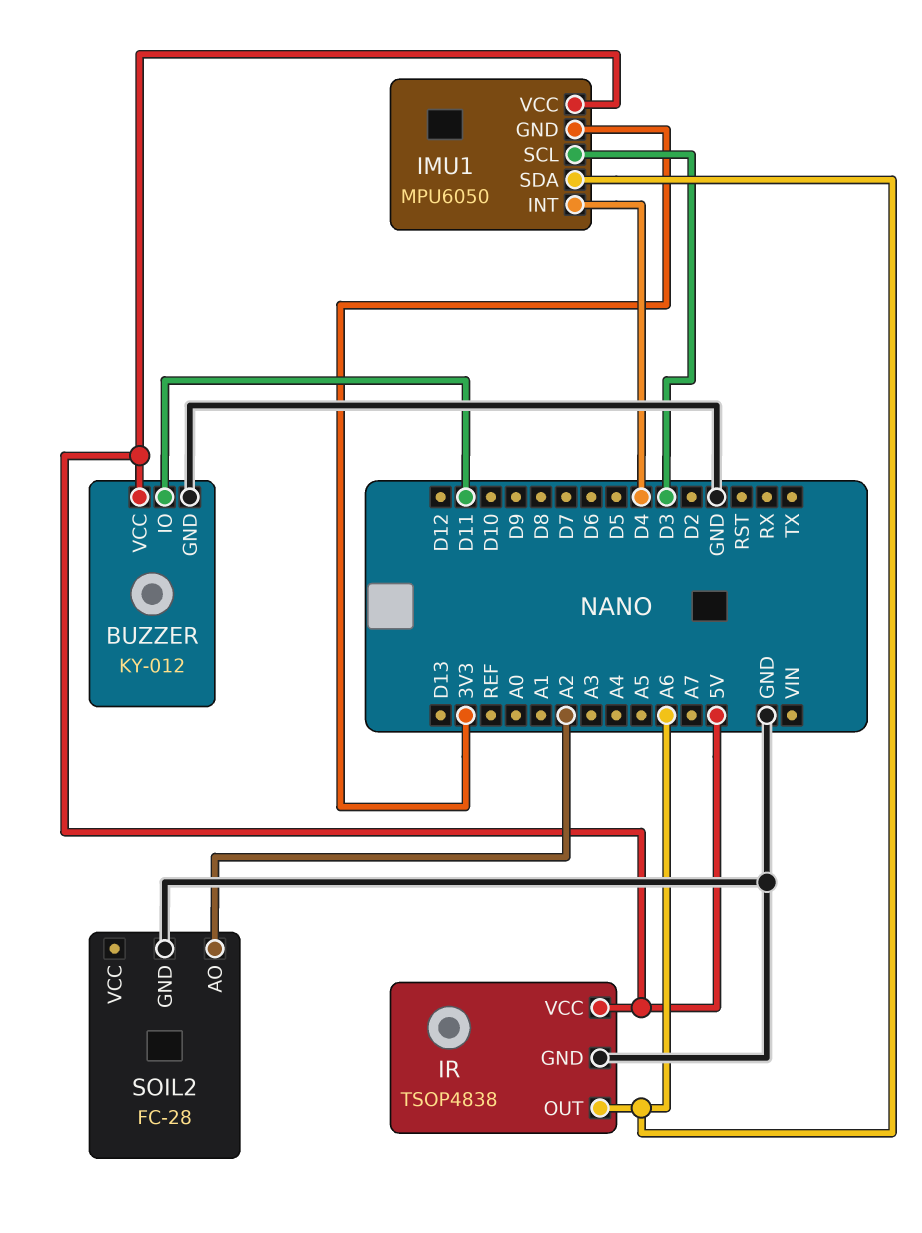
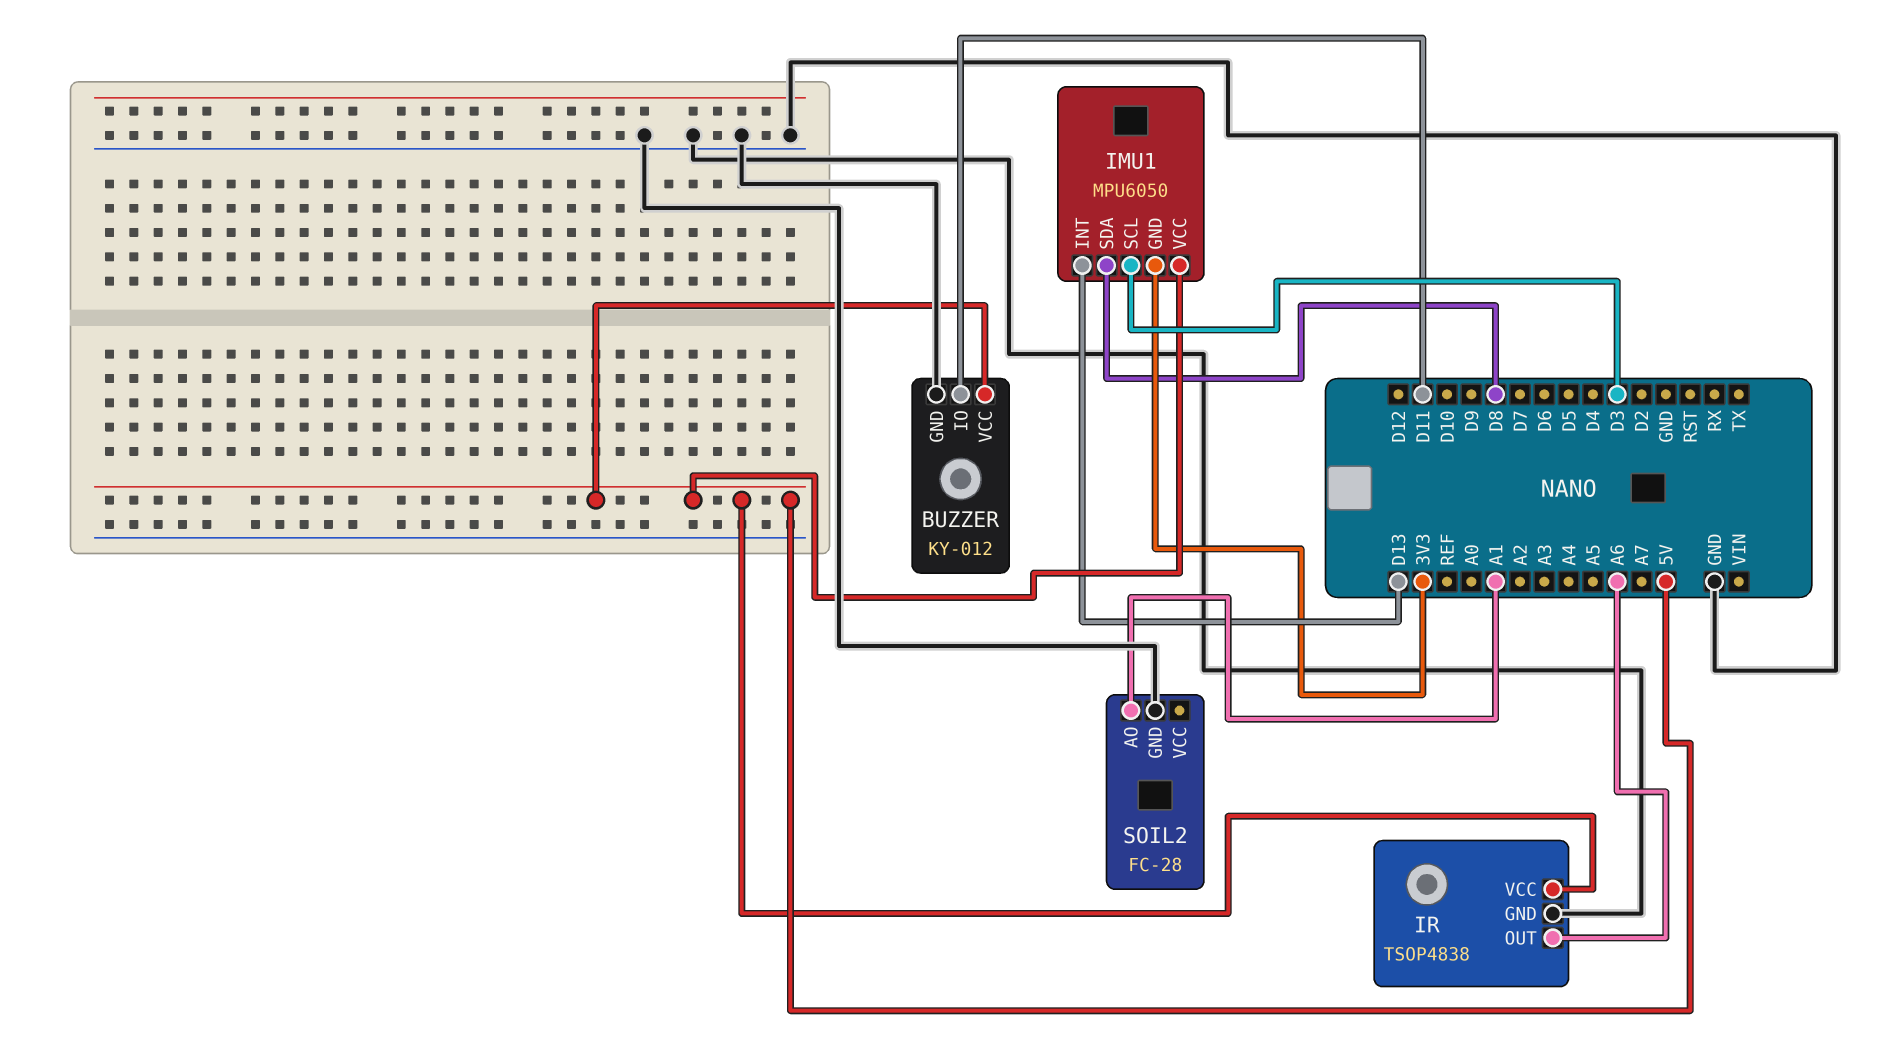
IMU1 pin INT: D4 -> D13
IMU1 pin SDA: A6 -> D8
SOIL2 pin AO: A2 -> A1

